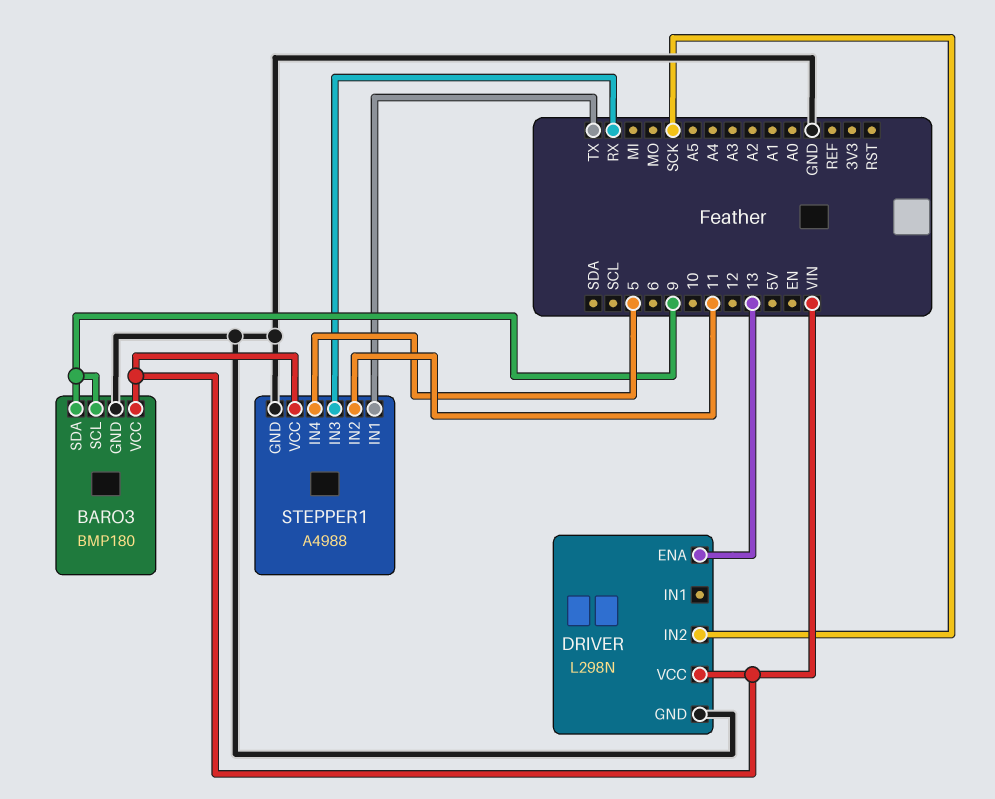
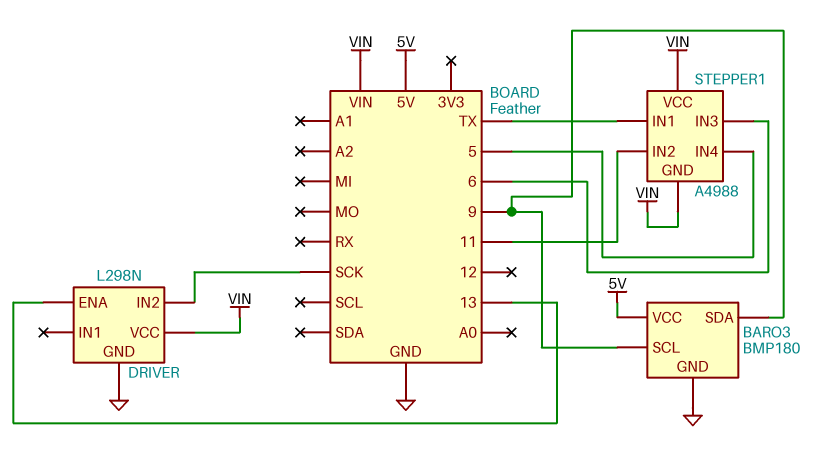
BARO3 pin VCC: VIN -> 5V
STEPPER1 pin GND: GND -> VIN
STEPPER1 pin IN3: RX -> 6

